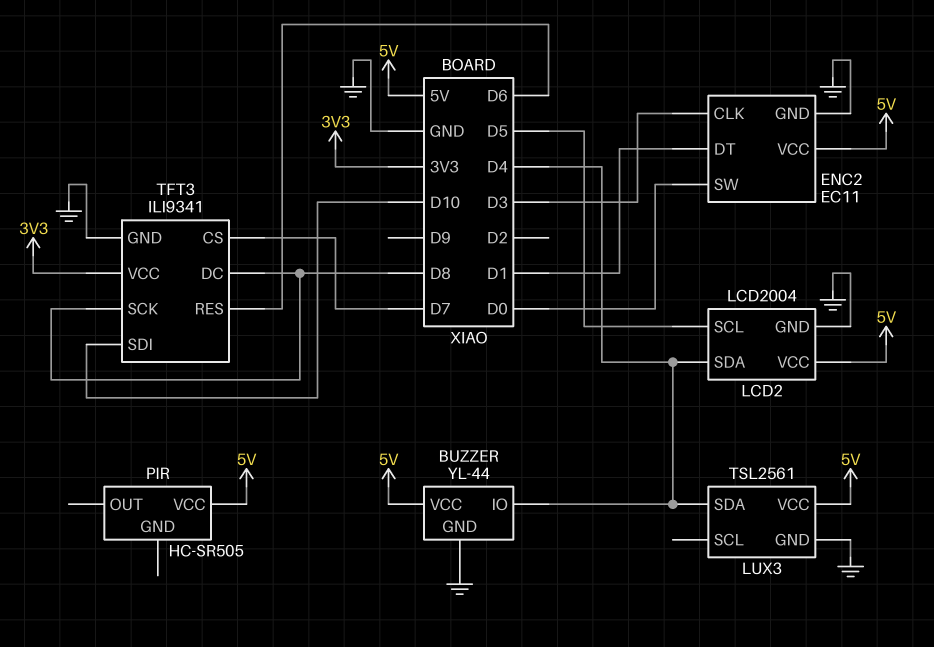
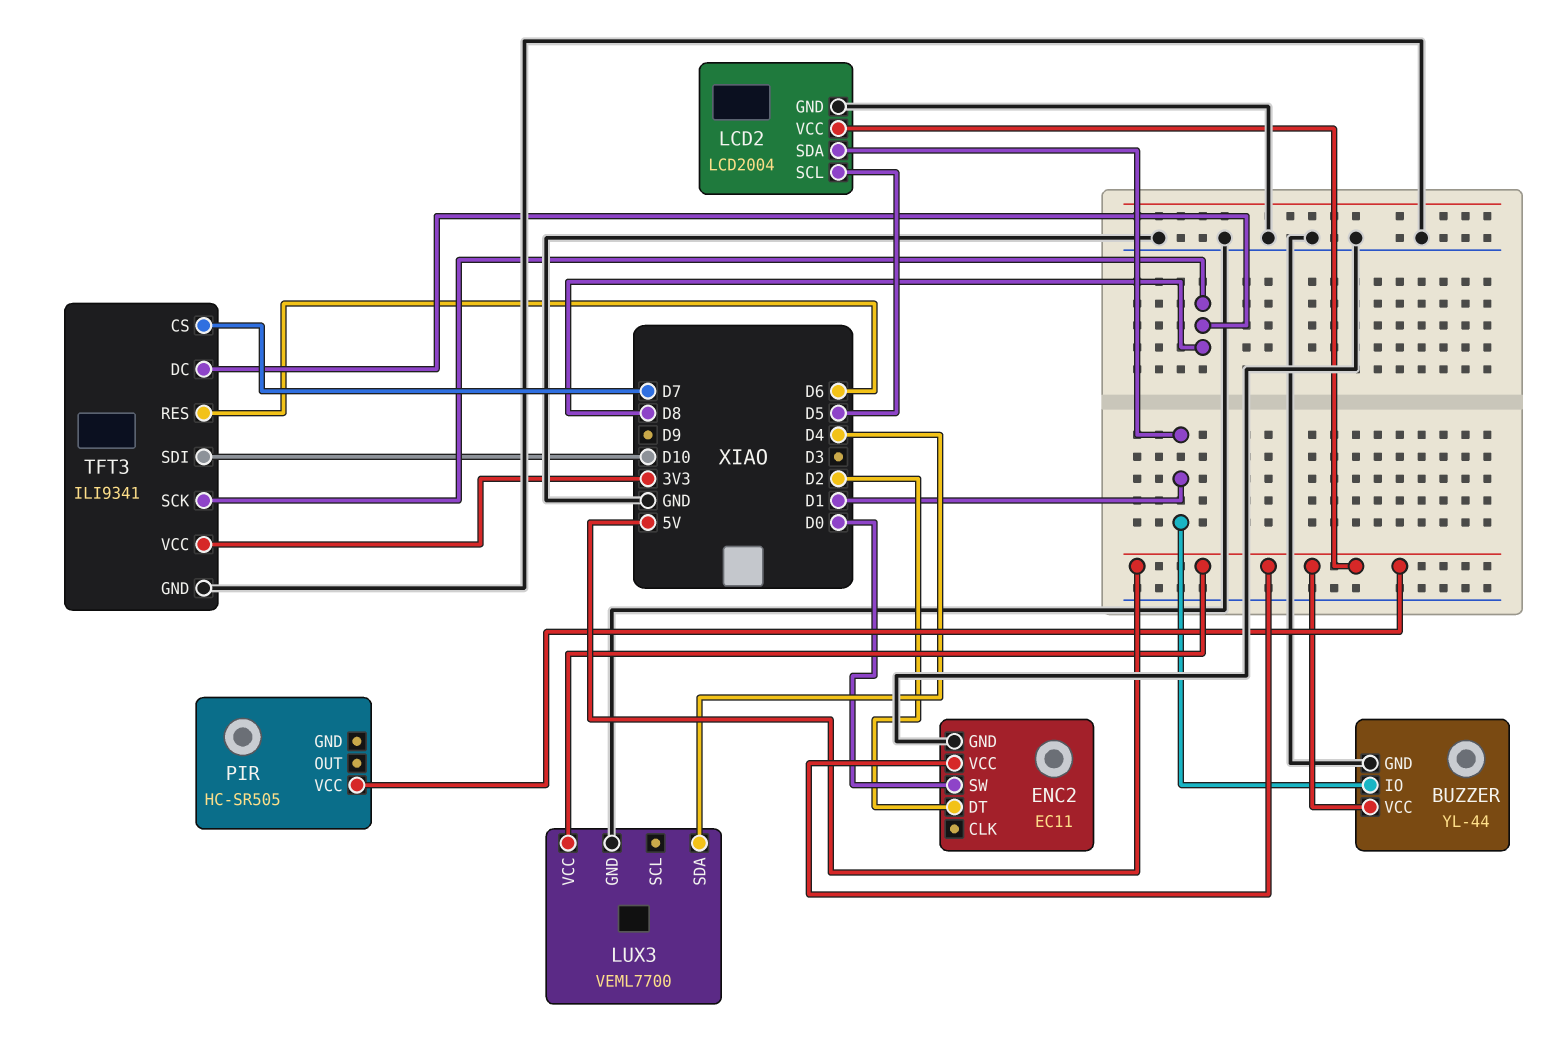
BUZZER pin IO: D4 -> D1
ENC2 pin CLK: D3 -> none
ENC2 pin DT: D1 -> D2
LCD2 pin SDA: D4 -> D1
LUX3: TSL2561 -> VEML7700

